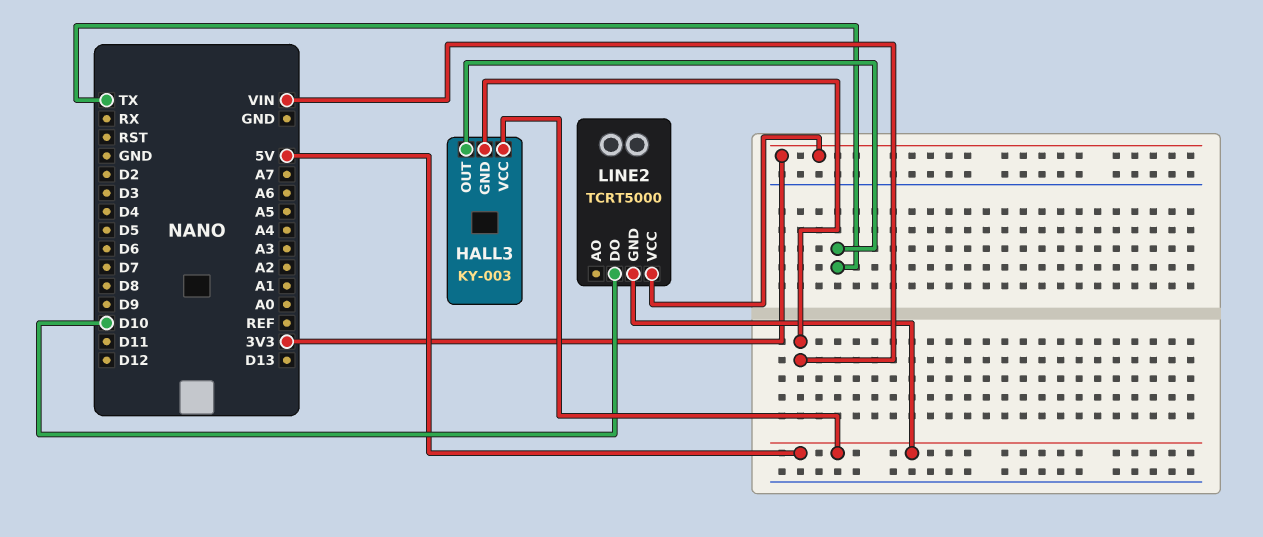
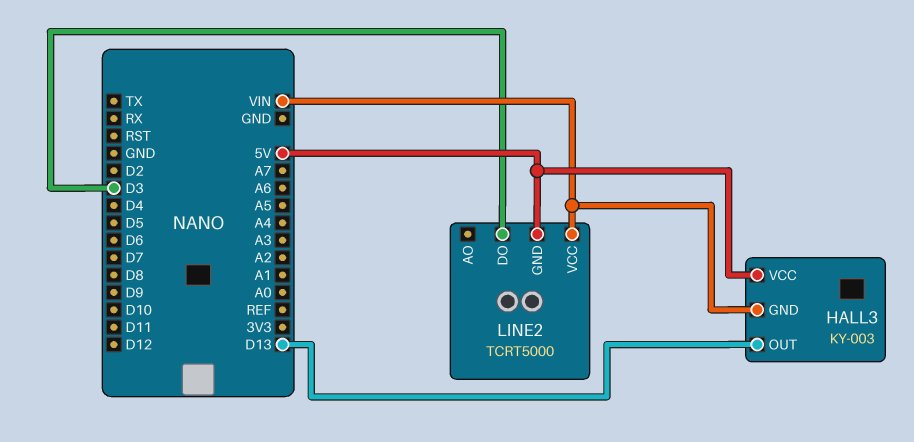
HALL3 pin OUT: TX -> D13
LINE2 pin DO: D10 -> D3
LINE2 pin VCC: 3V3 -> VIN

